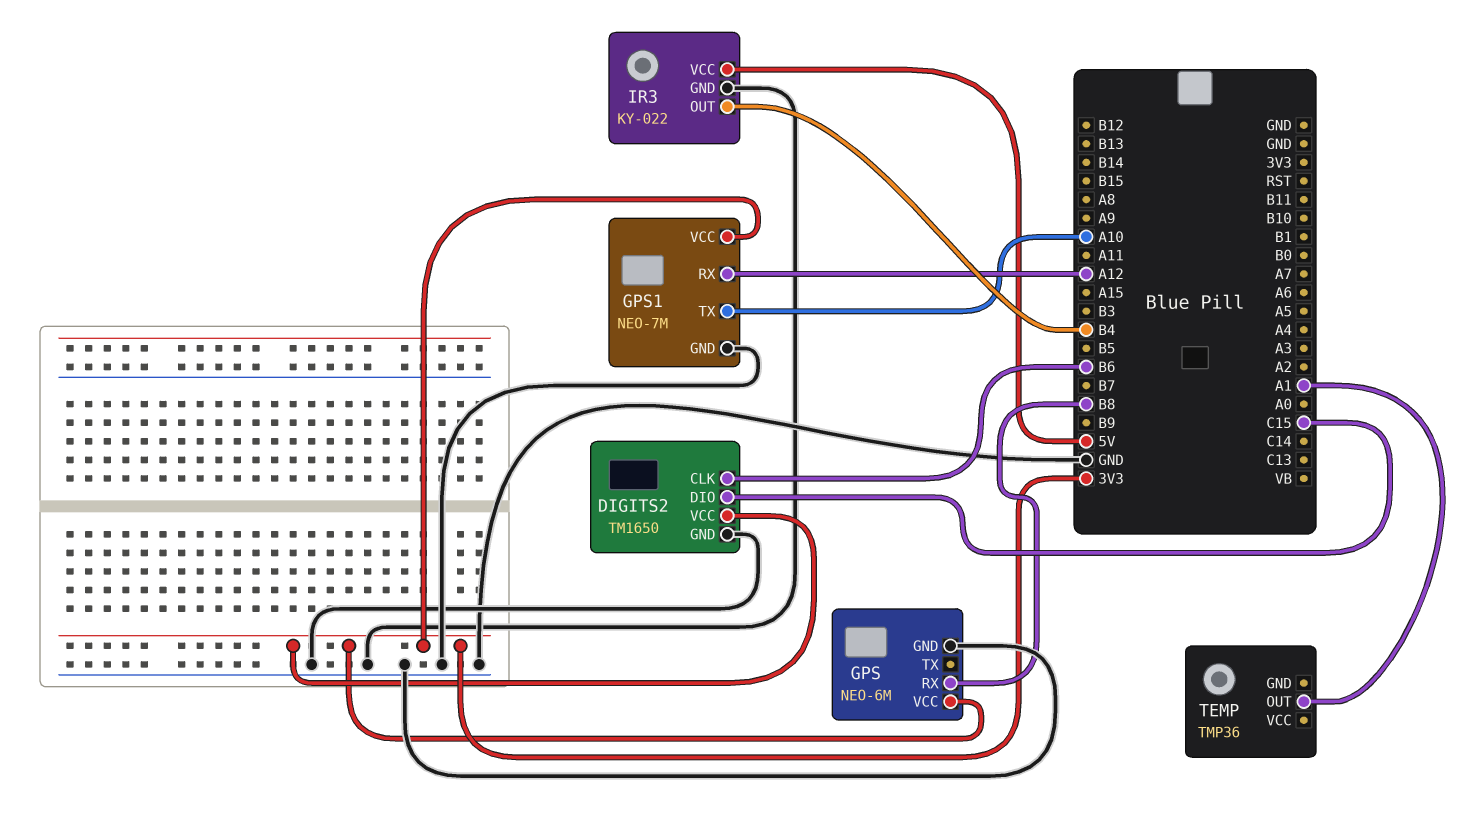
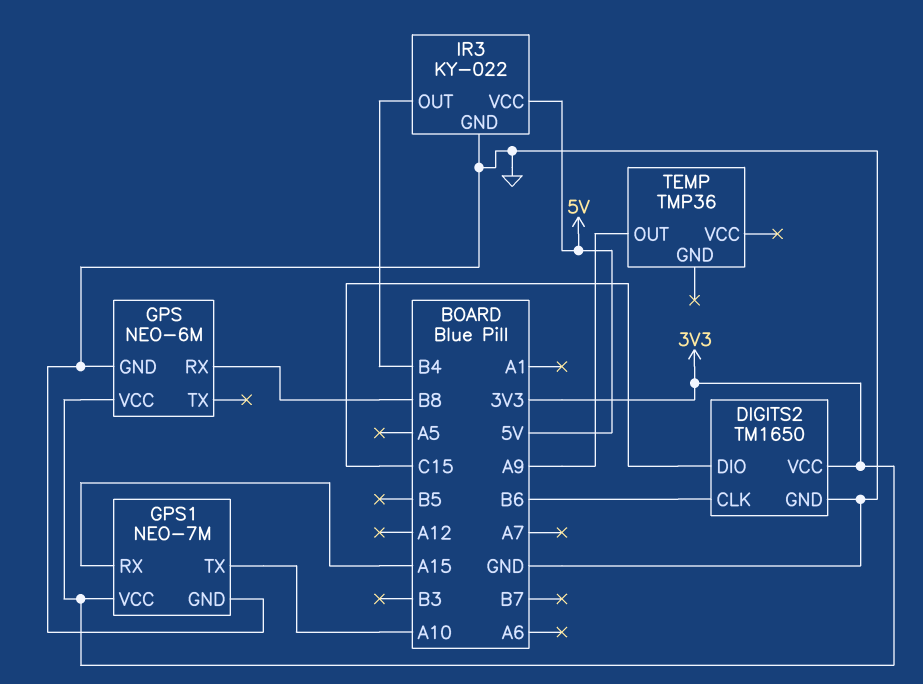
GPS1 pin RX: A12 -> A15
TEMP pin OUT: A1 -> A9

